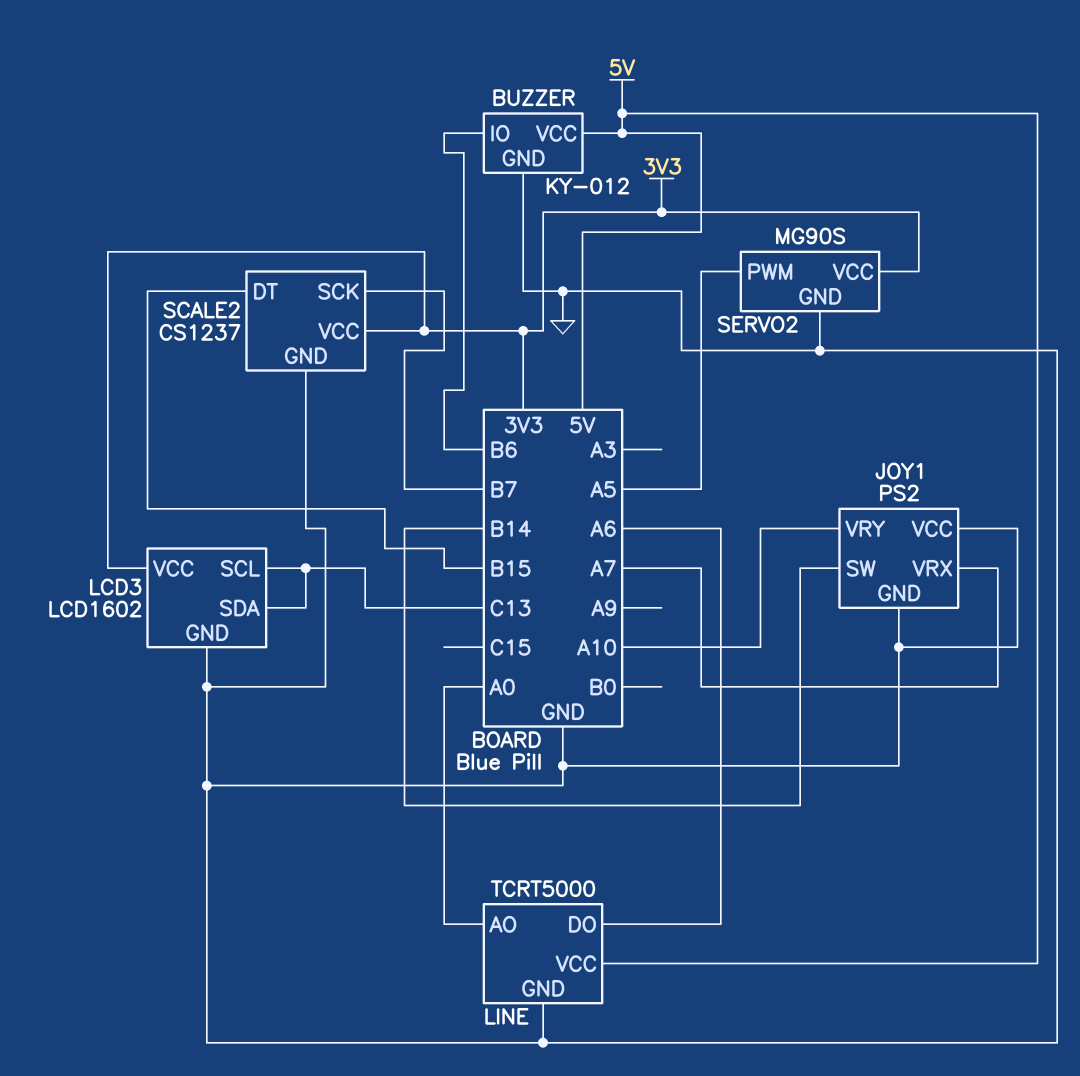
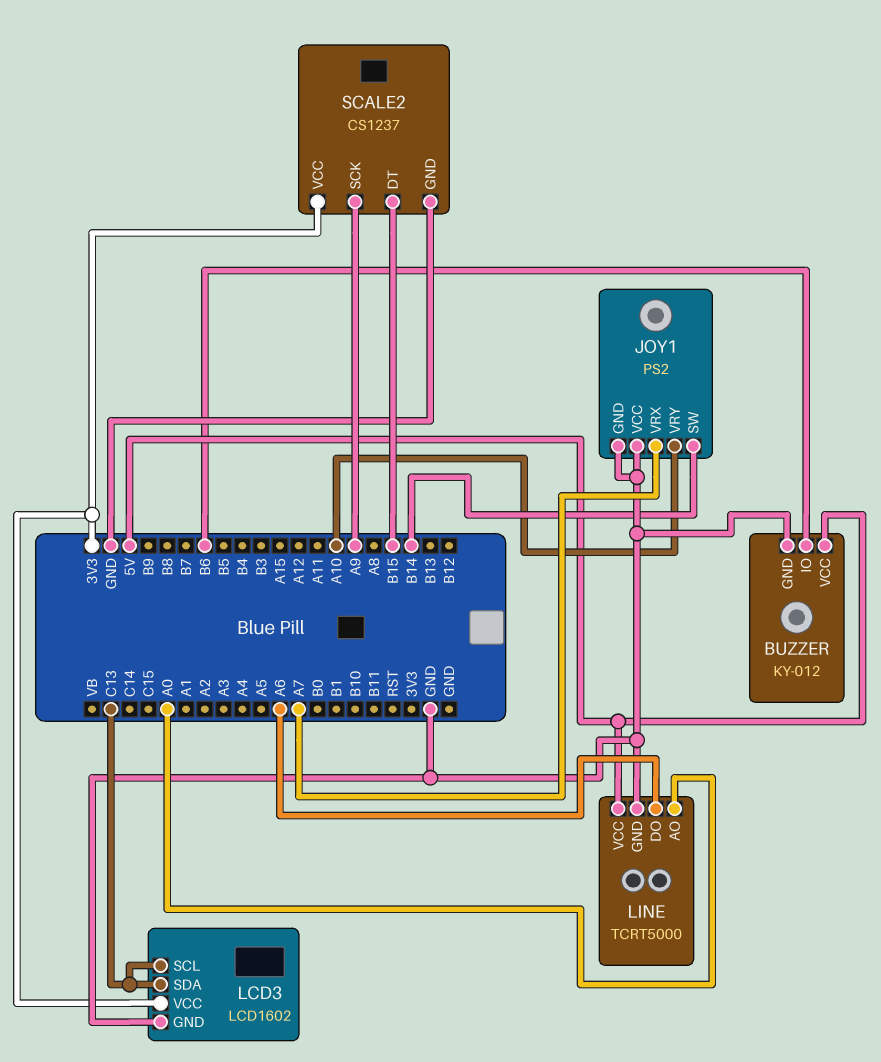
SCALE2 pin SCK: B7 -> A9
SERVO2: MG90S -> none
SERVO2 pin GND: GND -> none
SERVO2 pin PWM: A5 -> none
SERVO2 pin VCC: 3V3 -> none

